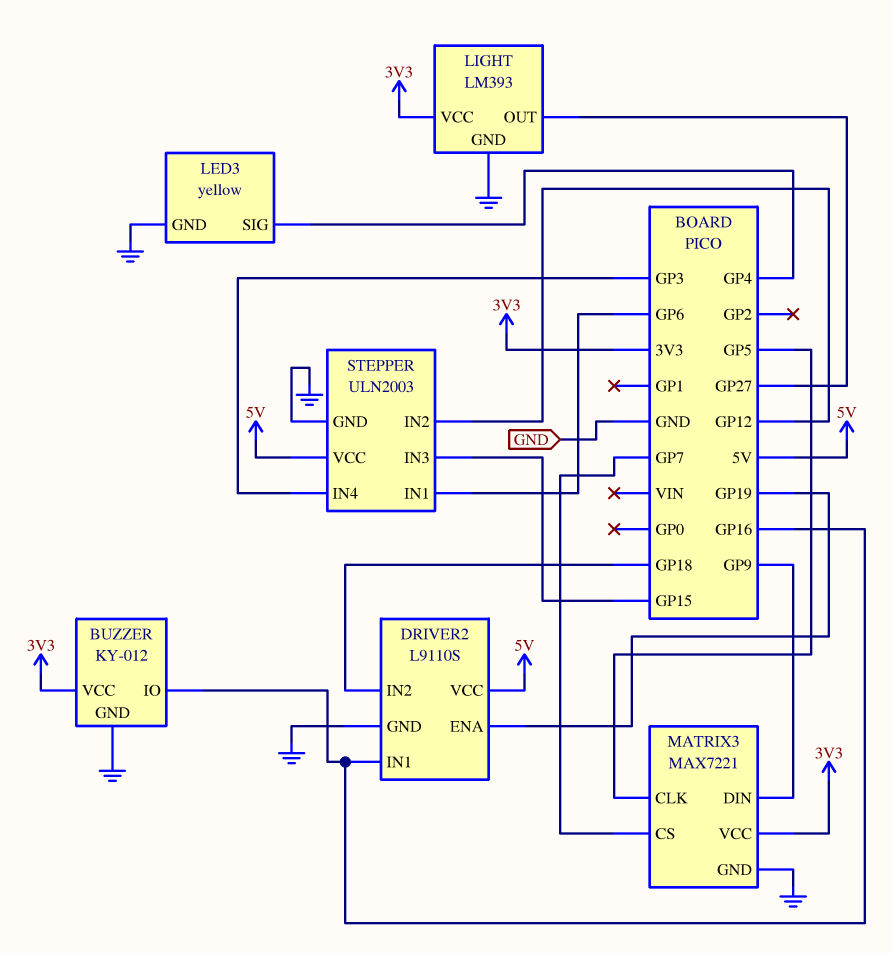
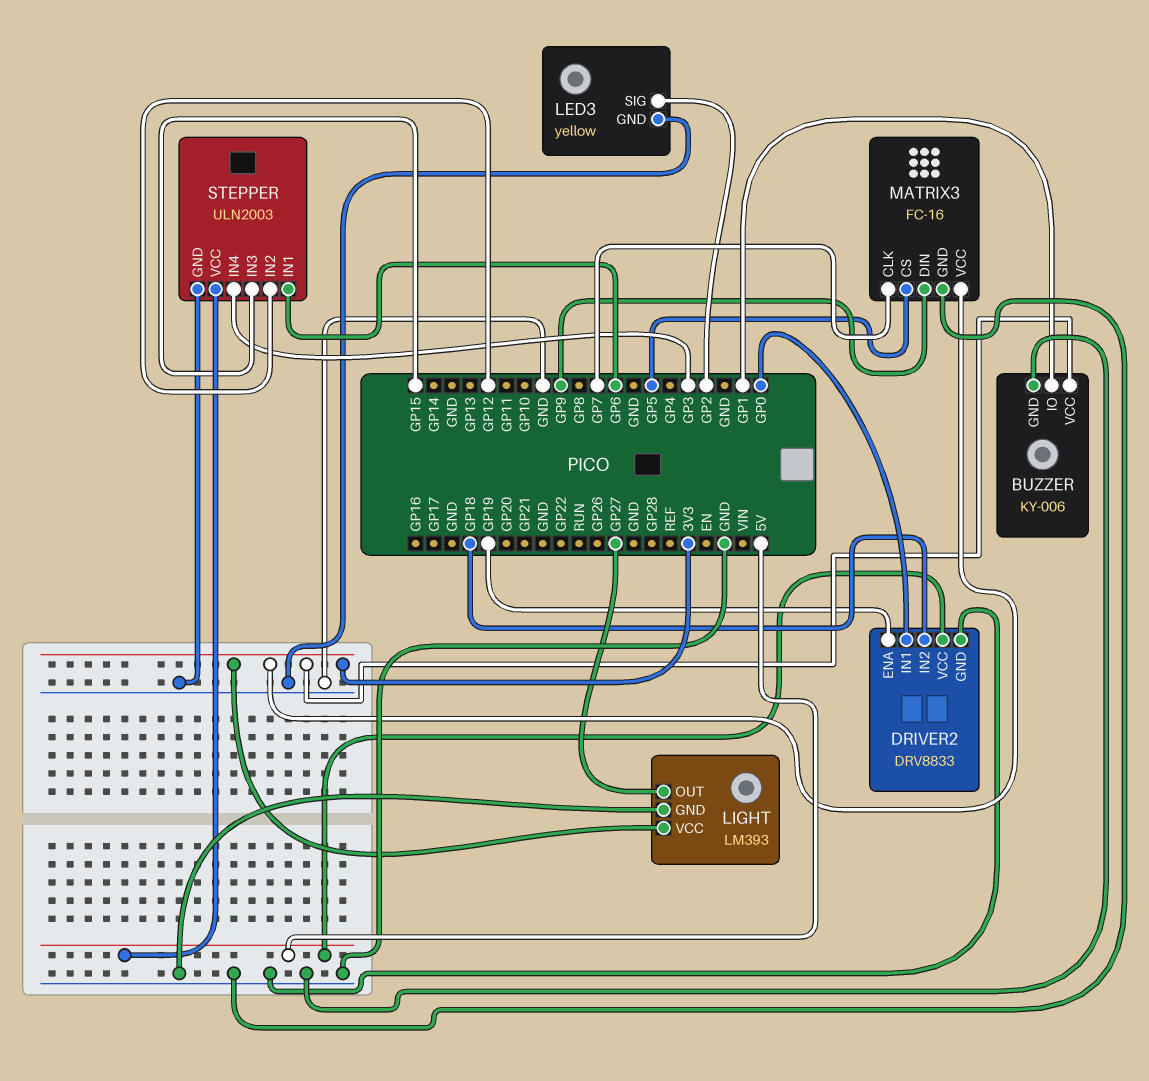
BUZZER: KY-012 -> KY-006
BUZZER pin IO: GP16 -> GP1
DRIVER2: L9110S -> DRV8833
DRIVER2 pin IN1: GP16 -> GP0
LED3 pin SIG: GP4 -> GP2
MATRIX3: MAX7221 -> FC-16
MATRIX3 pin CLK: GP5 -> GP7
MATRIX3 pin CS: GP7 -> GP5

